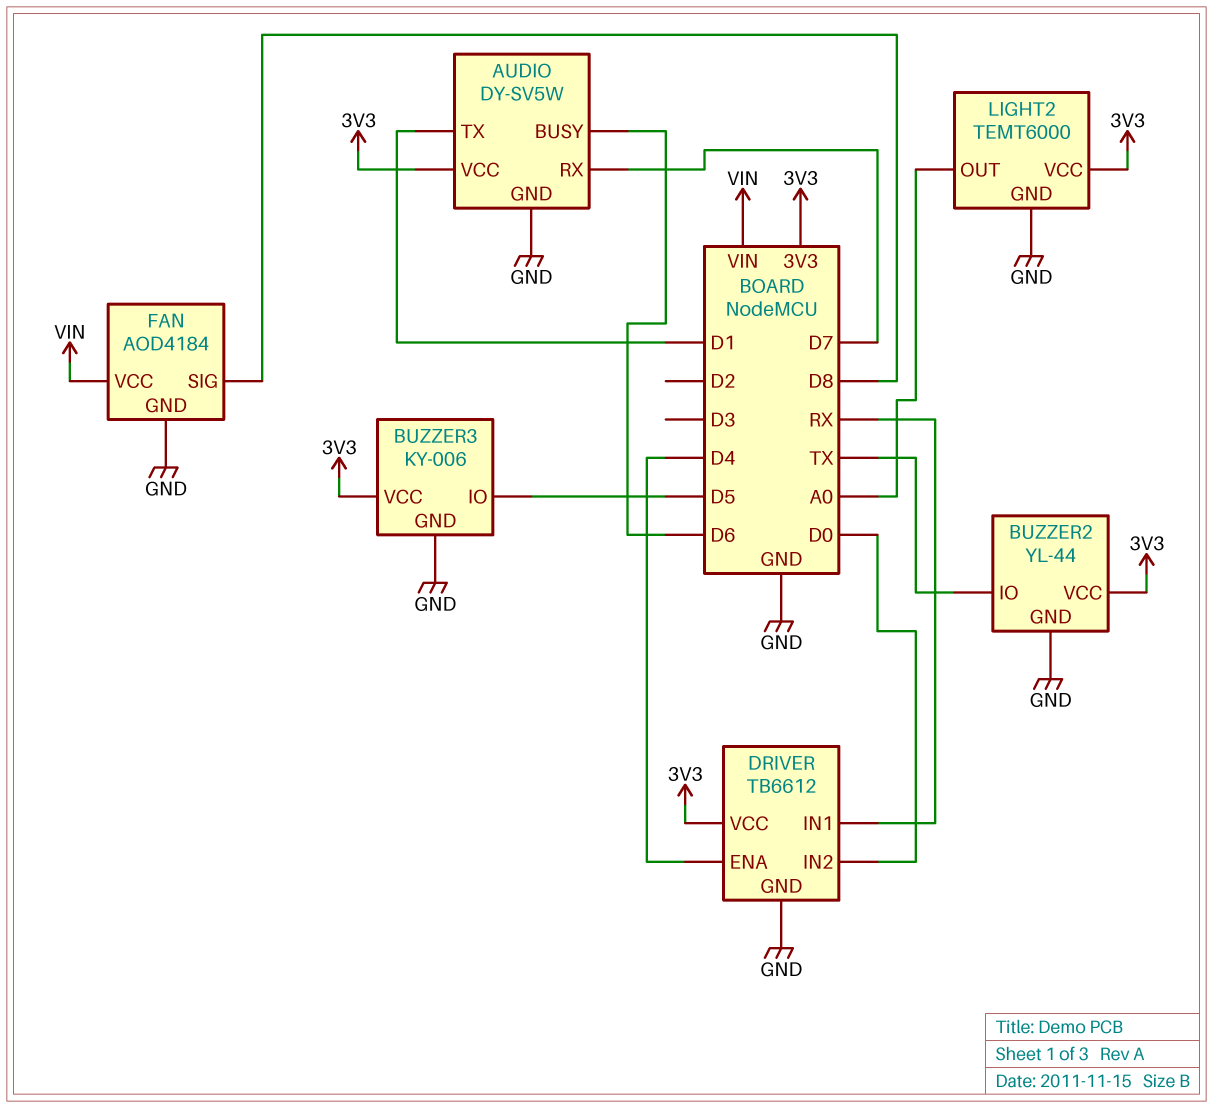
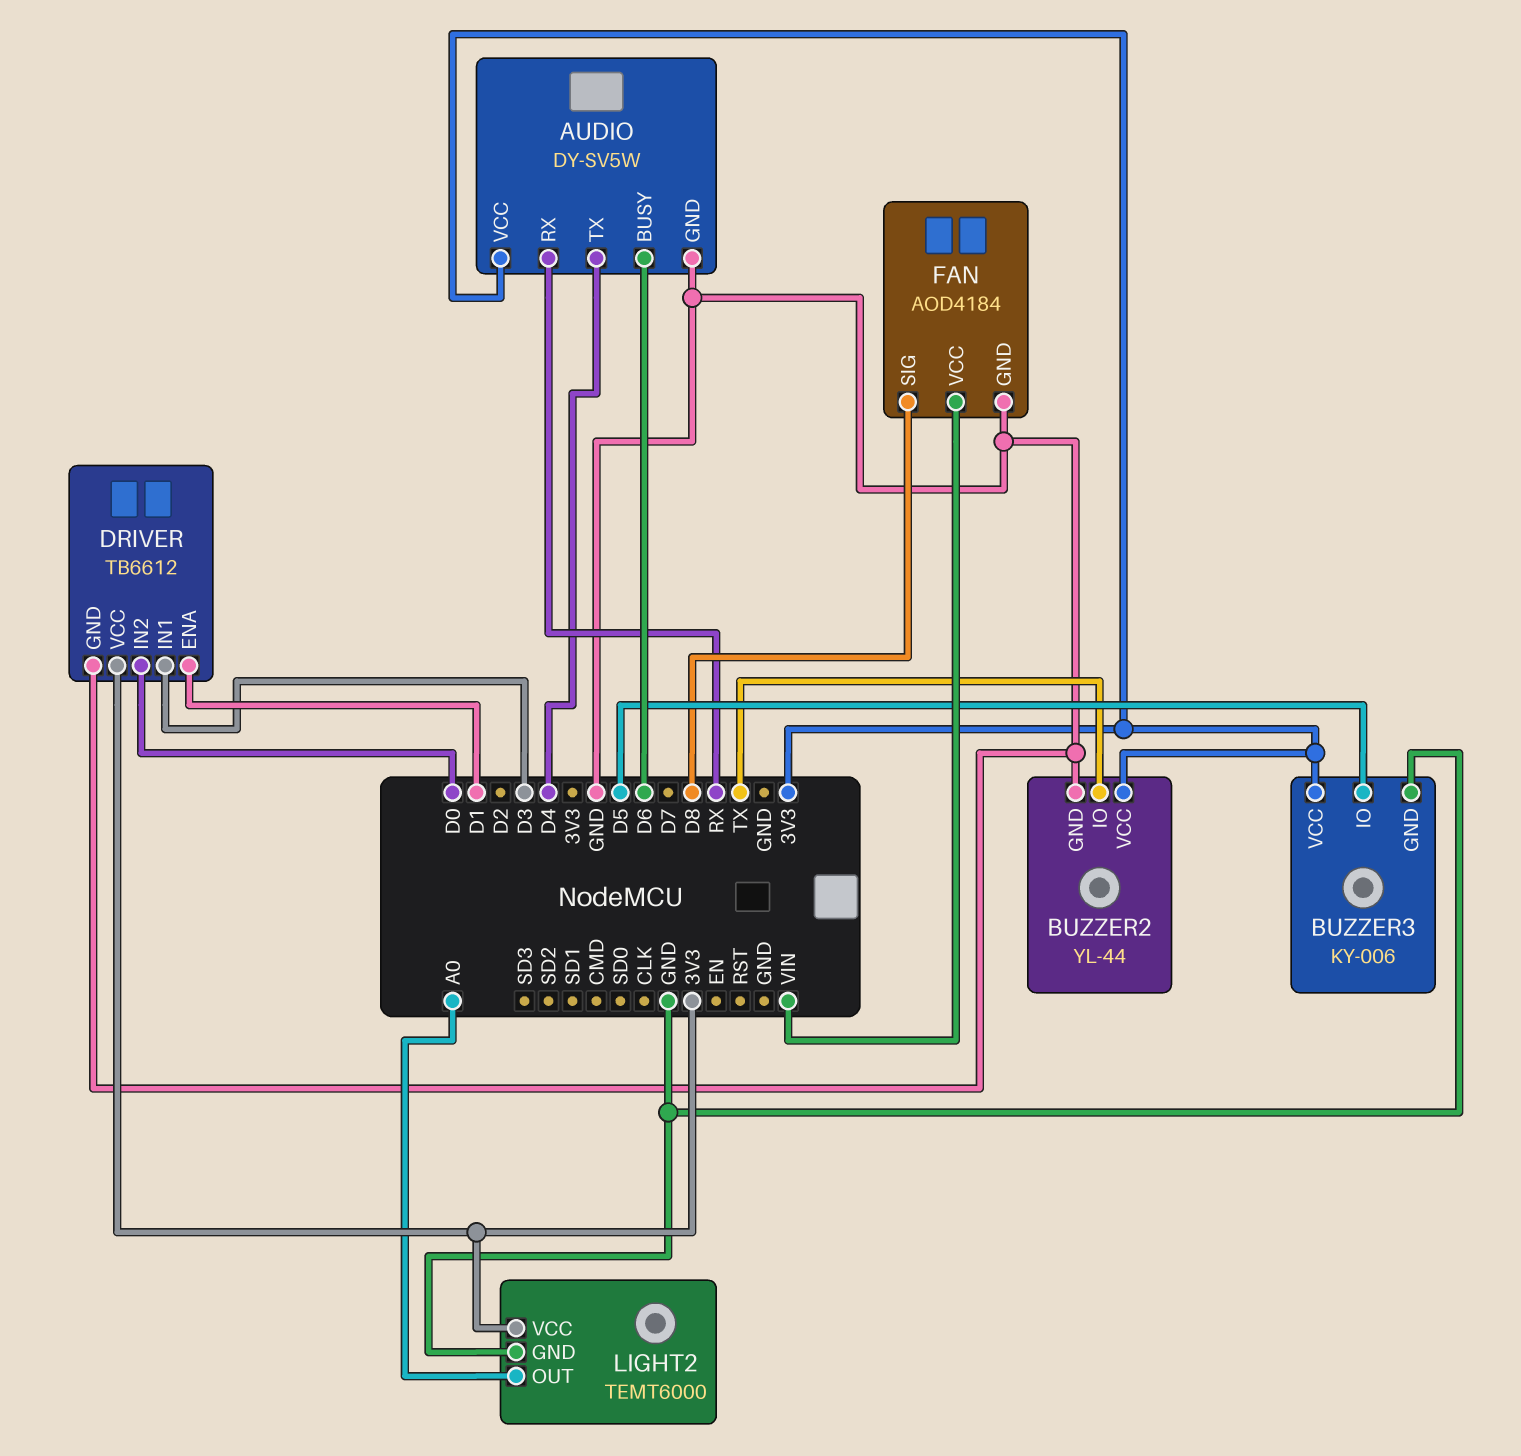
AUDIO pin RX: D7 -> RX
AUDIO pin TX: D1 -> D4
DRIVER pin ENA: D4 -> D1
DRIVER pin IN1: RX -> D3

